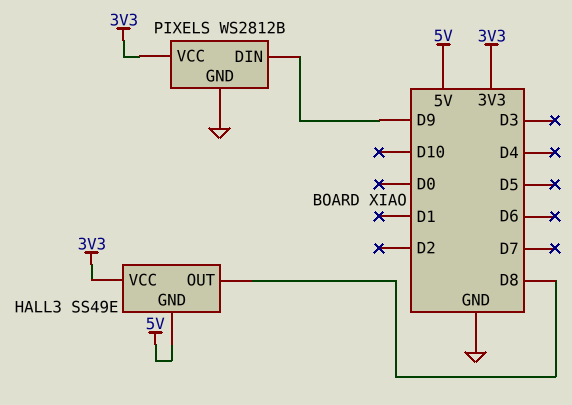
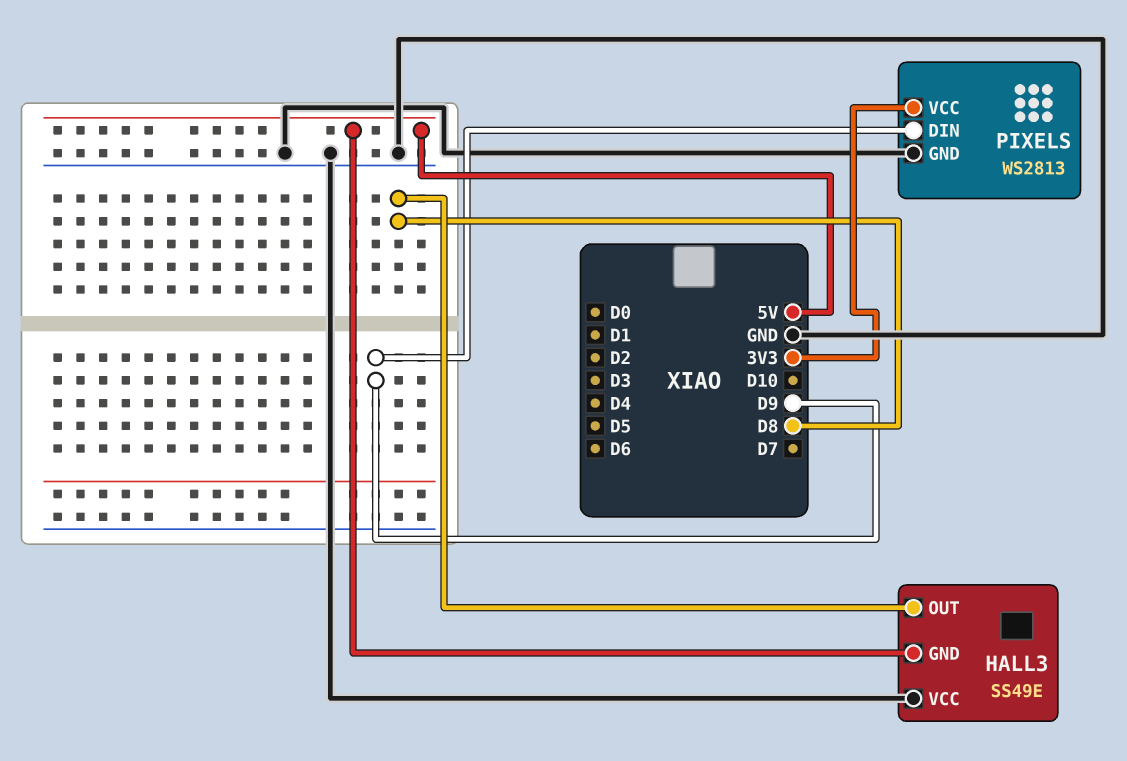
HALL3 pin VCC: 3V3 -> GND
PIXELS: WS2812B -> WS2813

